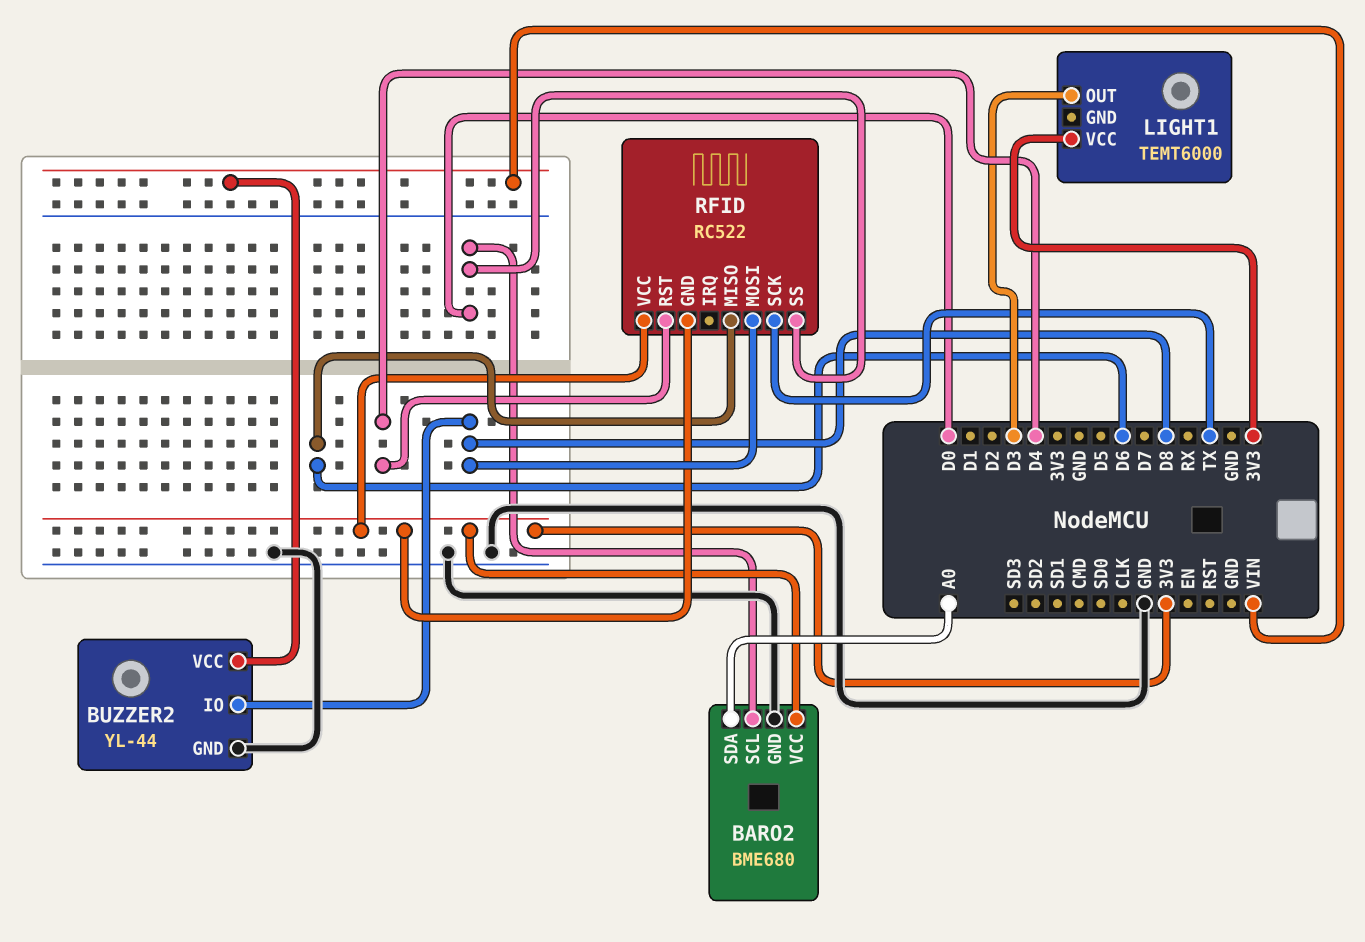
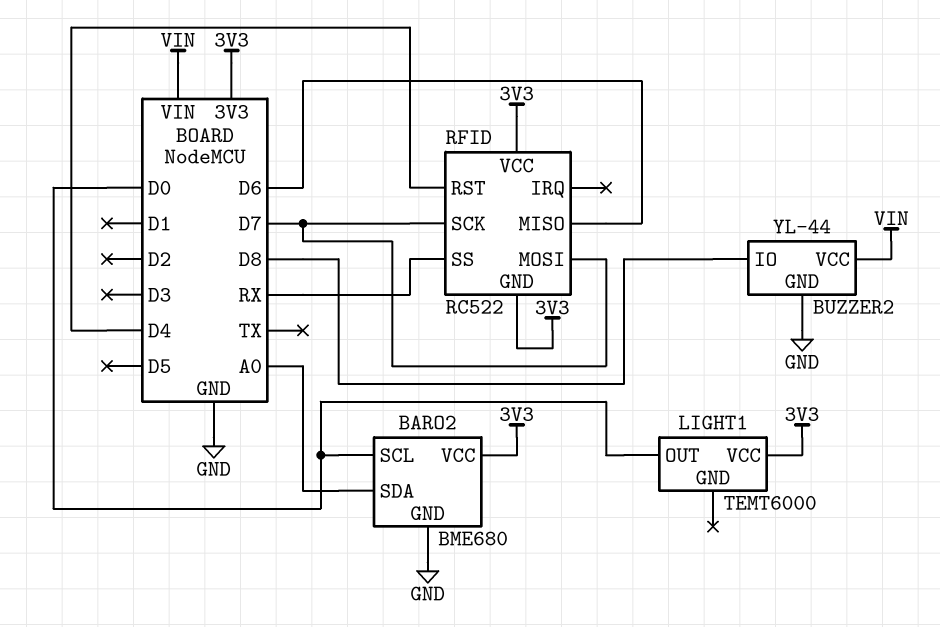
LIGHT1 pin OUT: D3 -> D0
RFID pin MOSI: D8 -> D7
RFID pin SCK: TX -> D7
RFID pin SS: D0 -> RX

